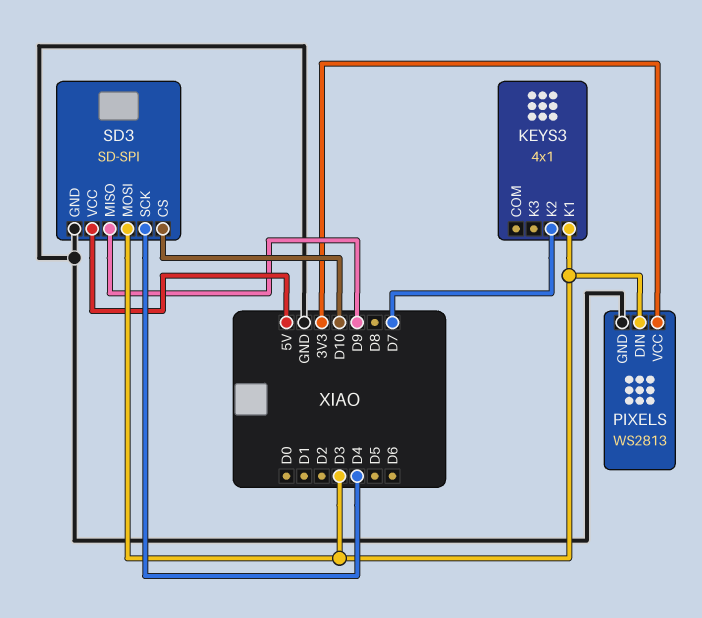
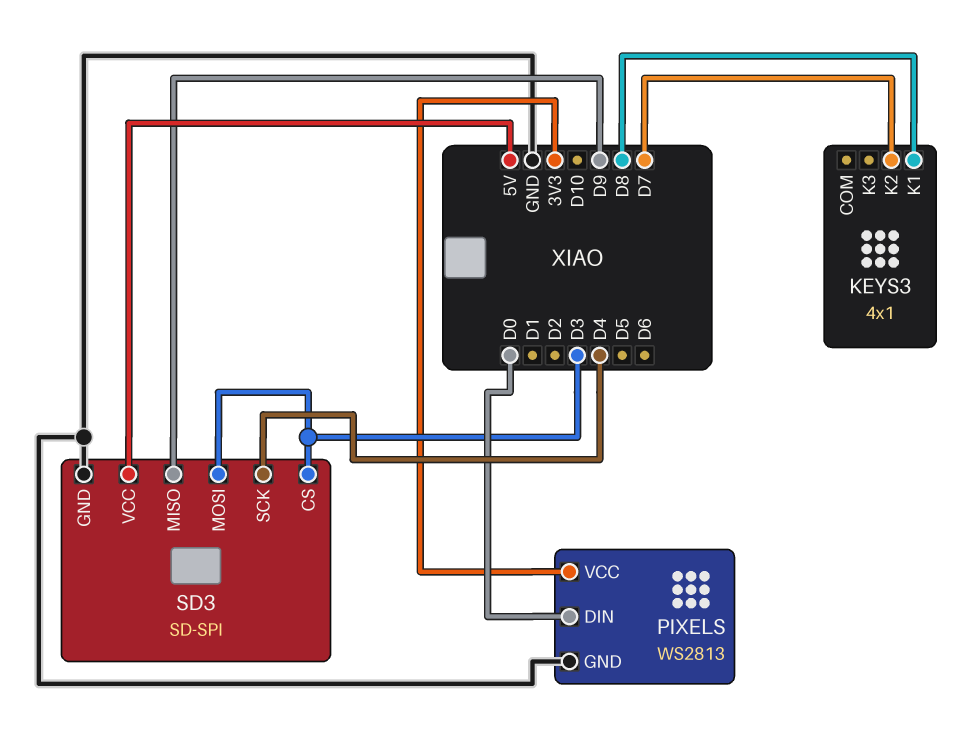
KEYS3 pin K1: D3 -> D8
PIXELS pin DIN: D3 -> D0
SD3 pin CS: D10 -> D3

